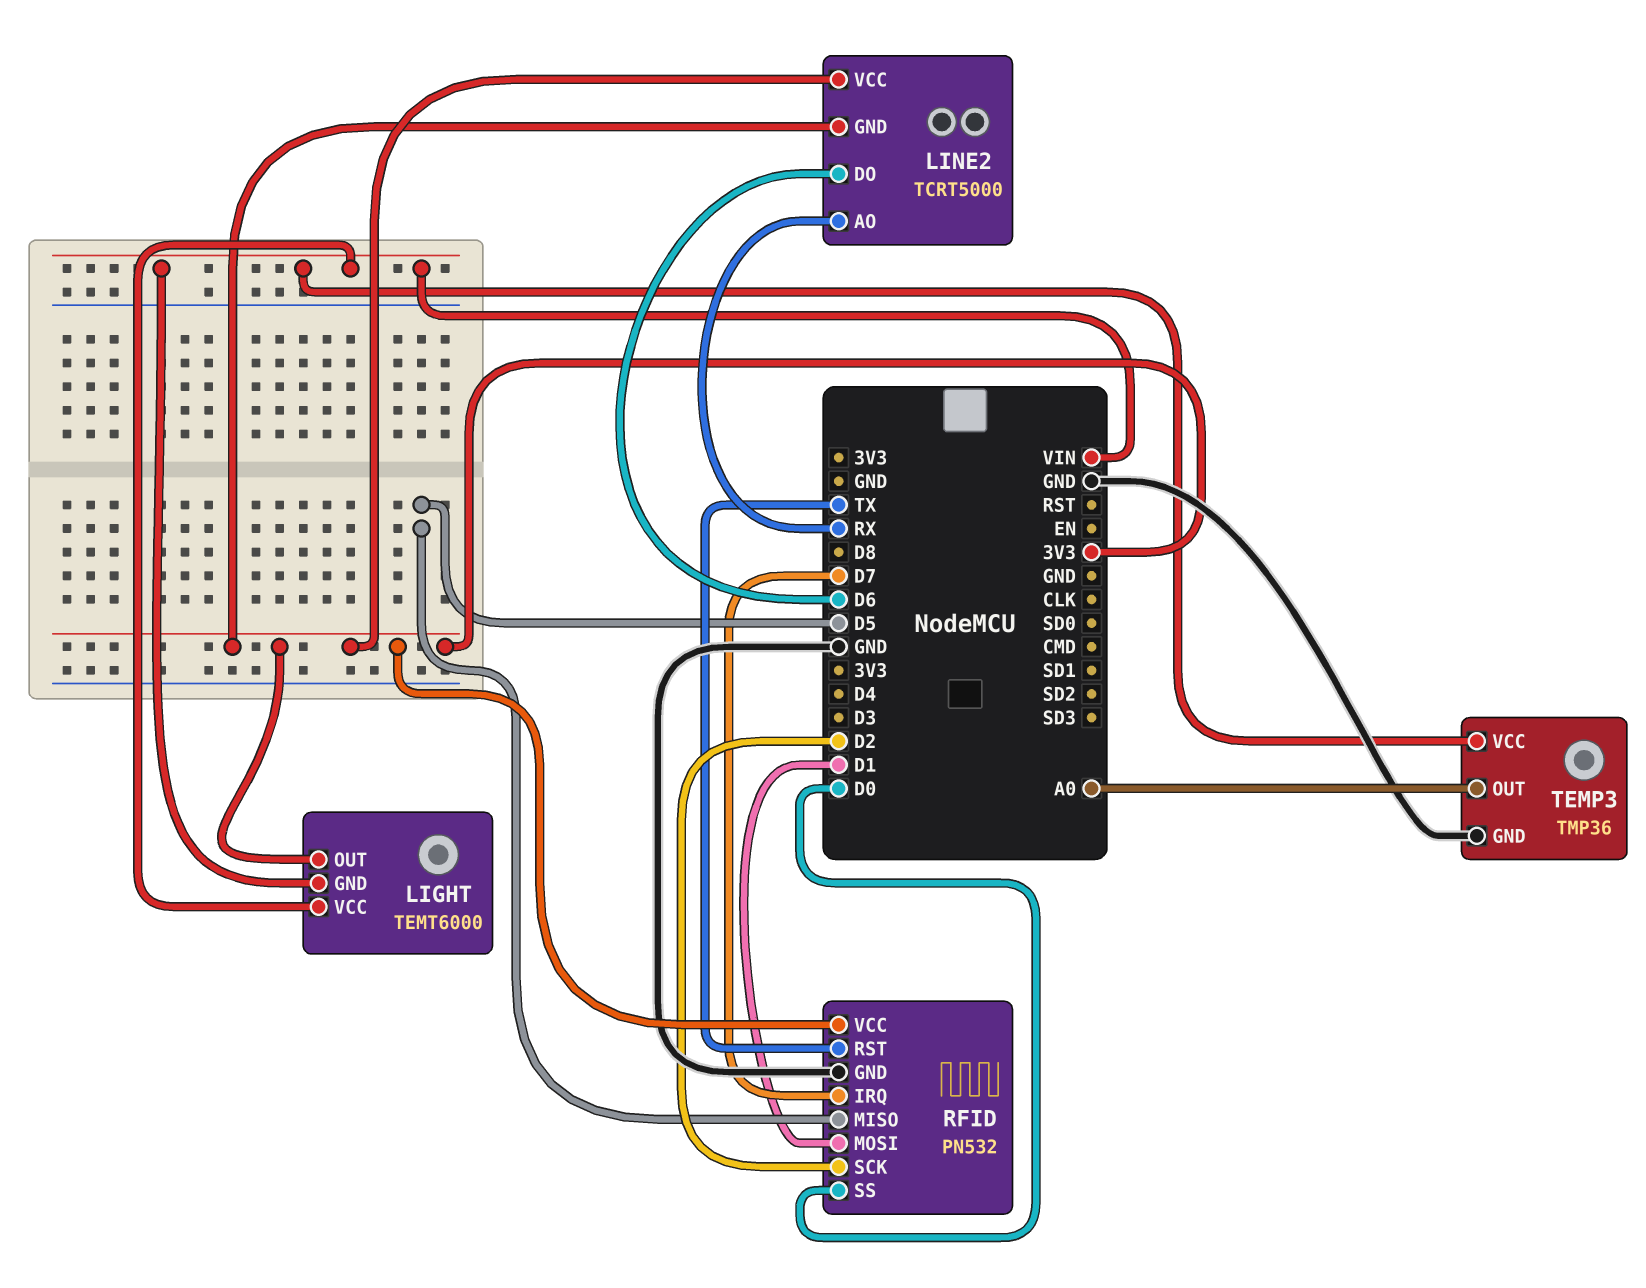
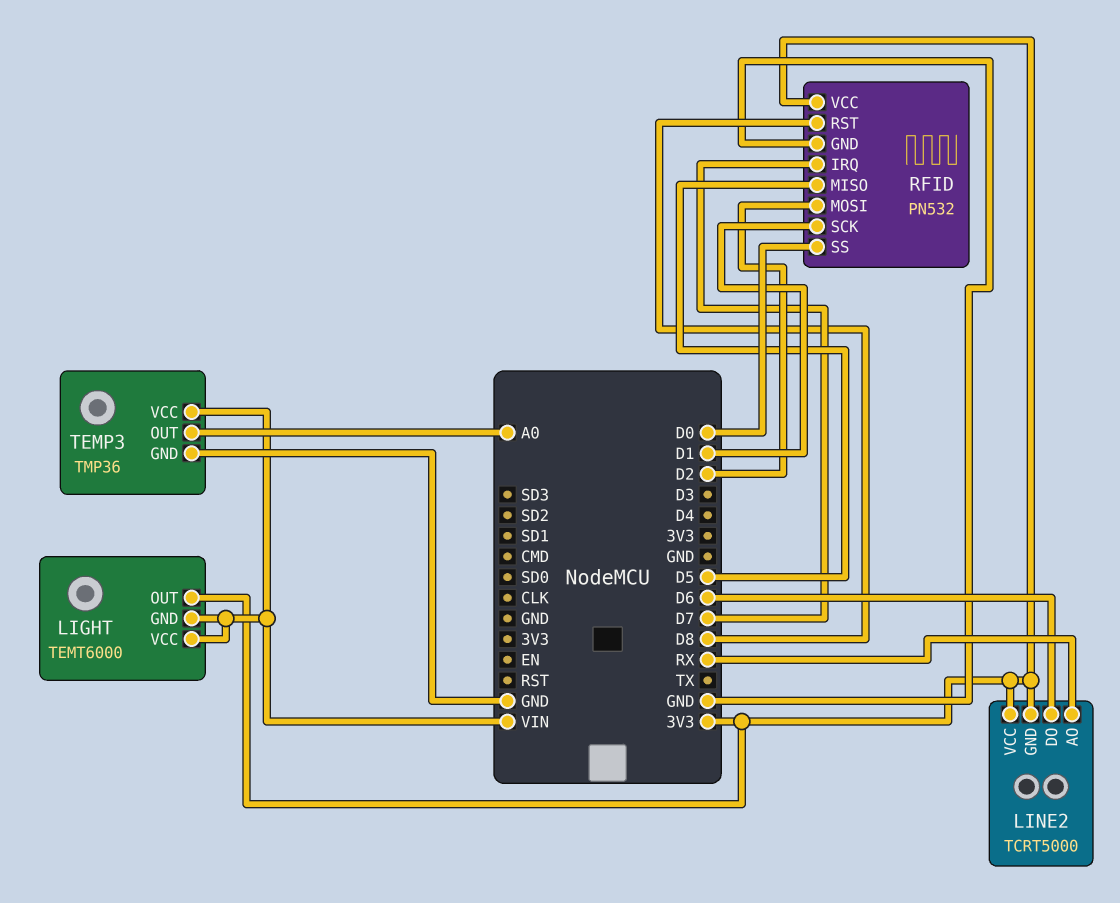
RFID pin MOSI: D1 -> D2
RFID pin RST: TX -> D8
RFID pin SCK: D2 -> D1

